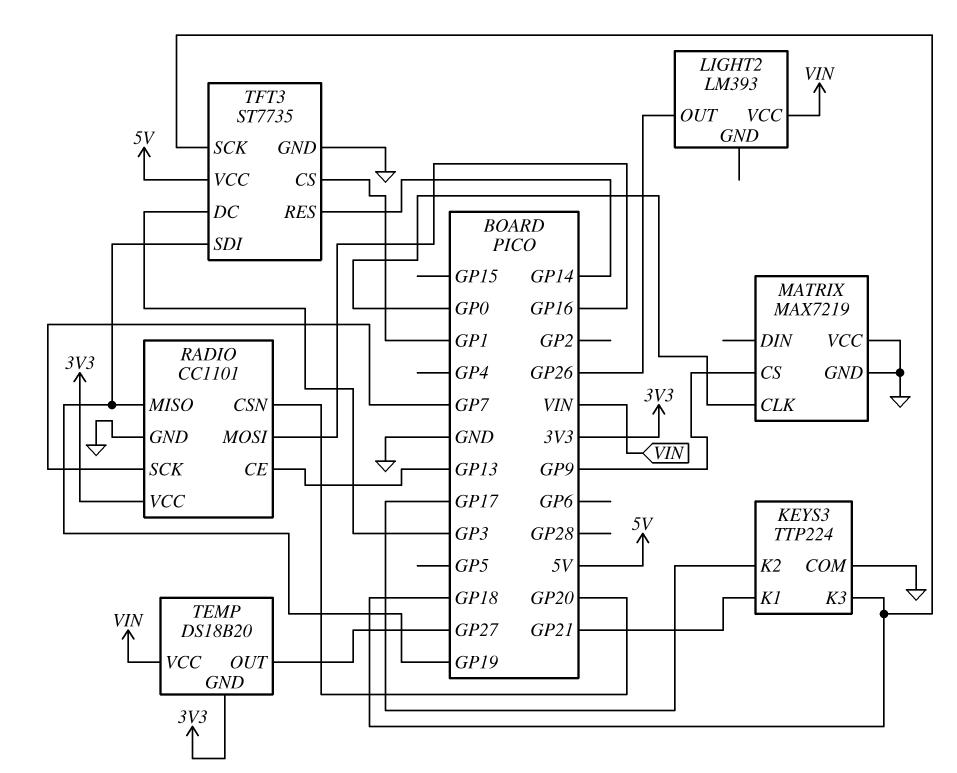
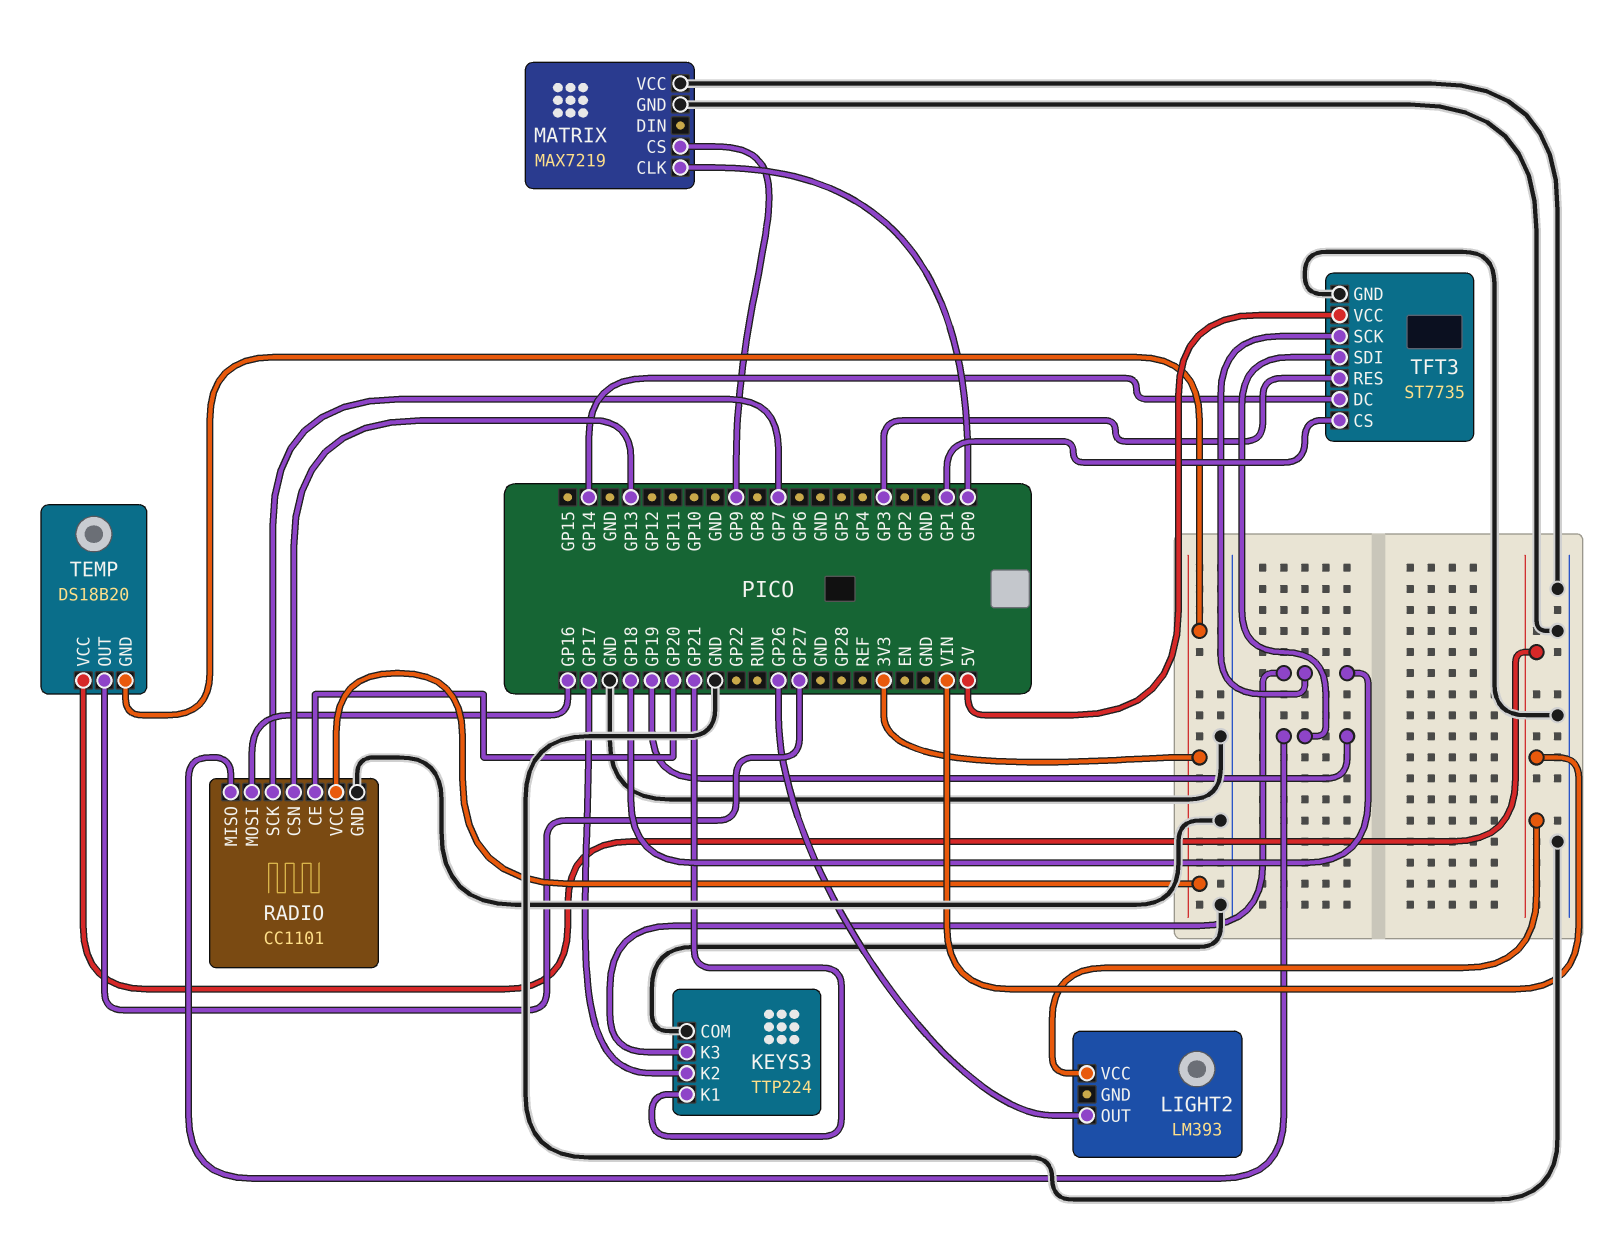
RADIO pin CE: GP13 -> GP20
RADIO pin CSN: GP20 -> GP13
TFT3 pin DC: GP3 -> GP14
TFT3 pin RES: GP14 -> GP3

